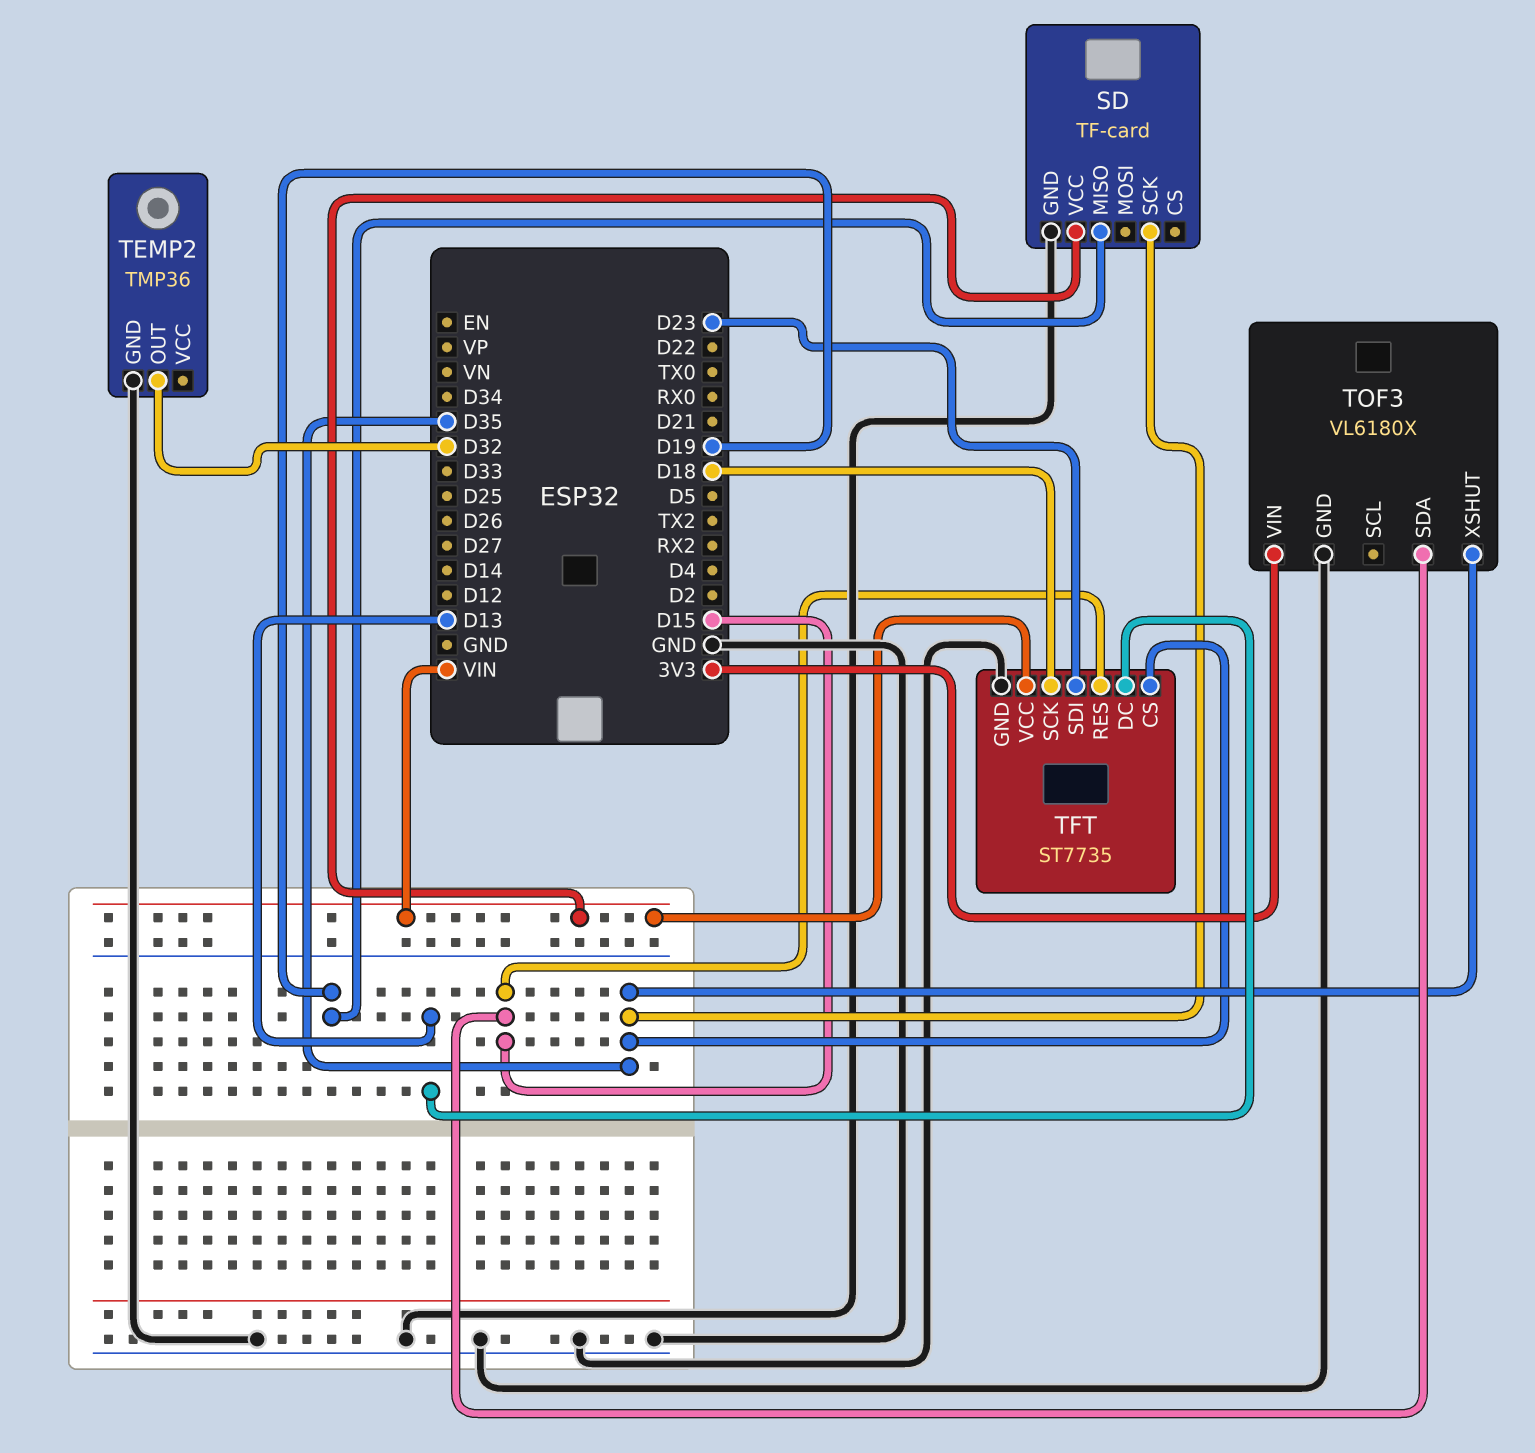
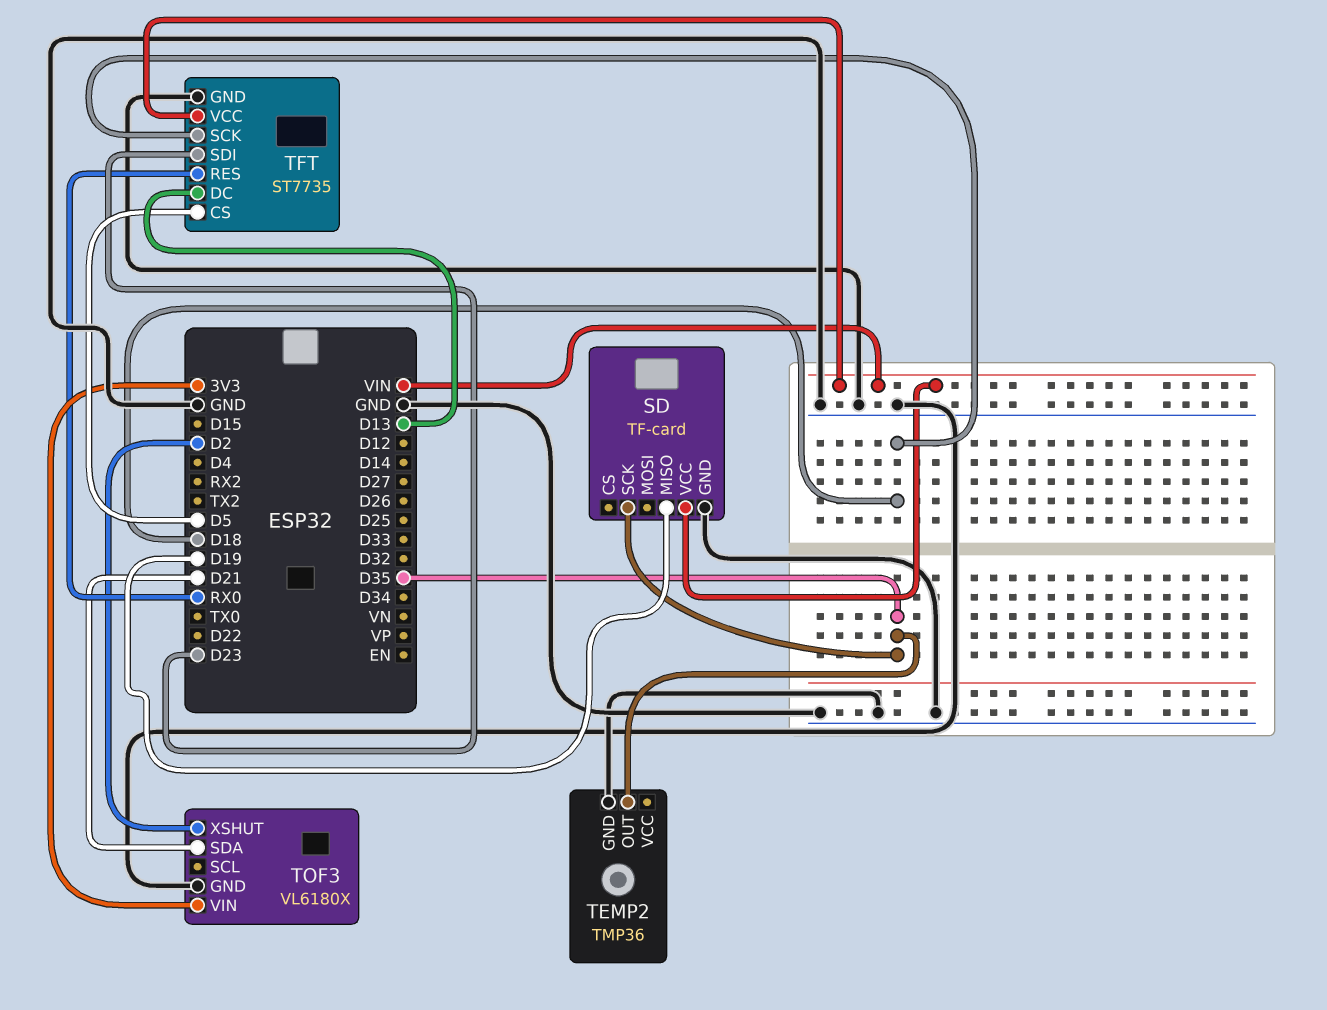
TEMP2 pin OUT: D32 -> D35
TFT pin CS: D35 -> D5
TFT pin RES: D15 -> RX0
TOF3 pin SDA: D15 -> D21
TOF3 pin XSHUT: D35 -> D2

